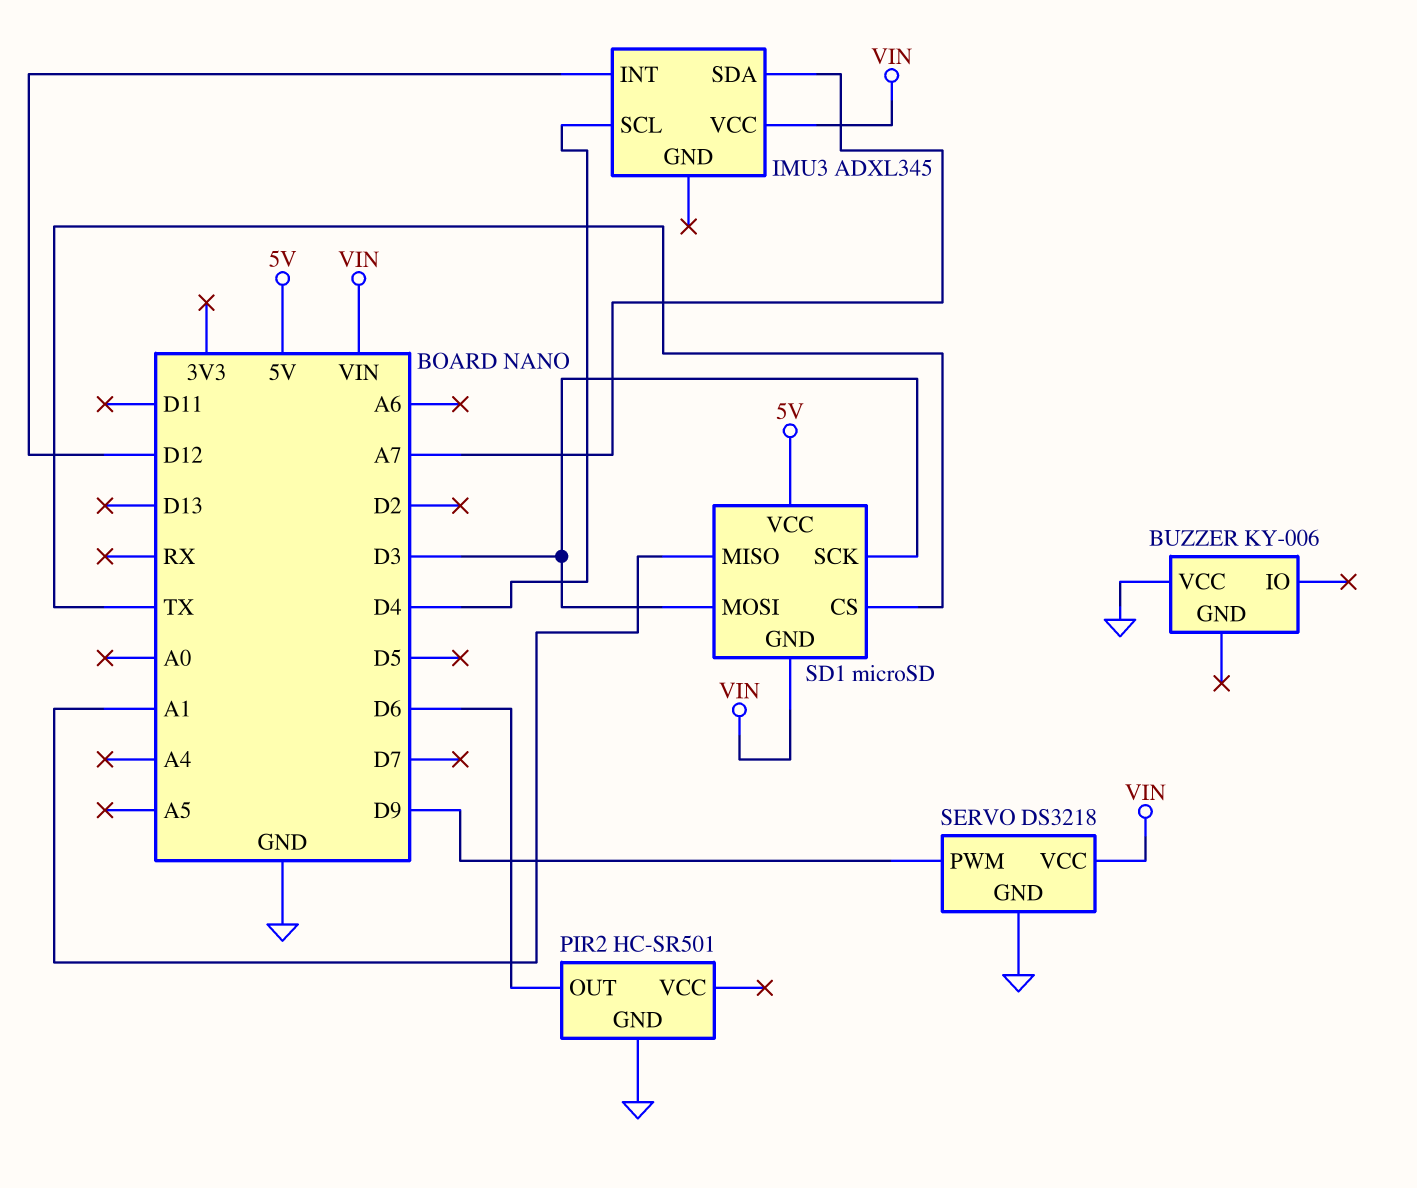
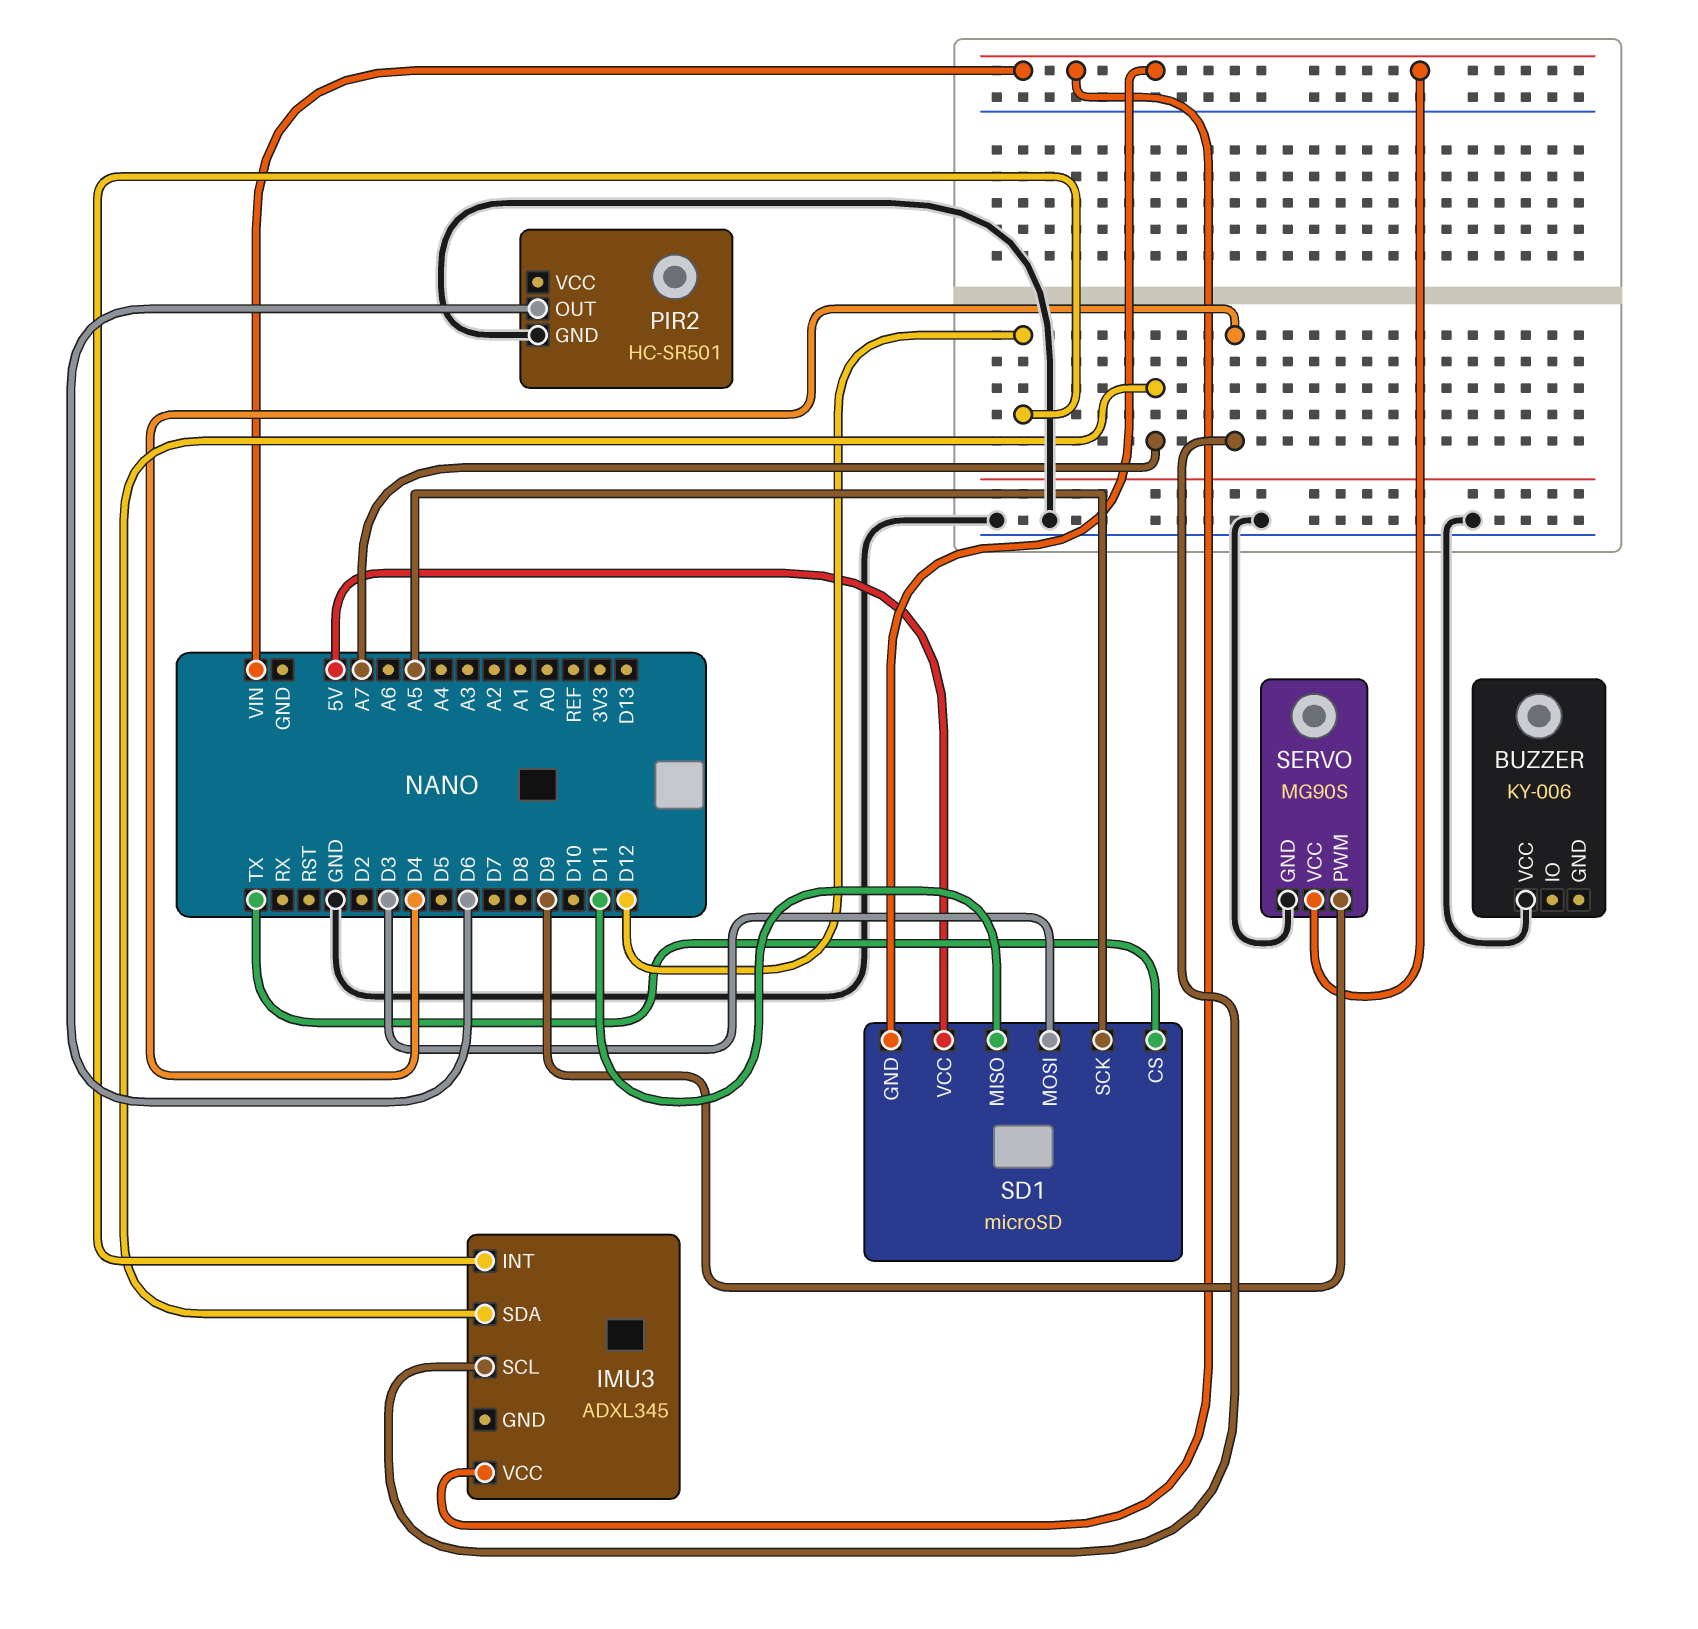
SD1 pin MISO: A1 -> D11
SD1 pin SCK: D3 -> A5
SERVO: DS3218 -> MG90S

